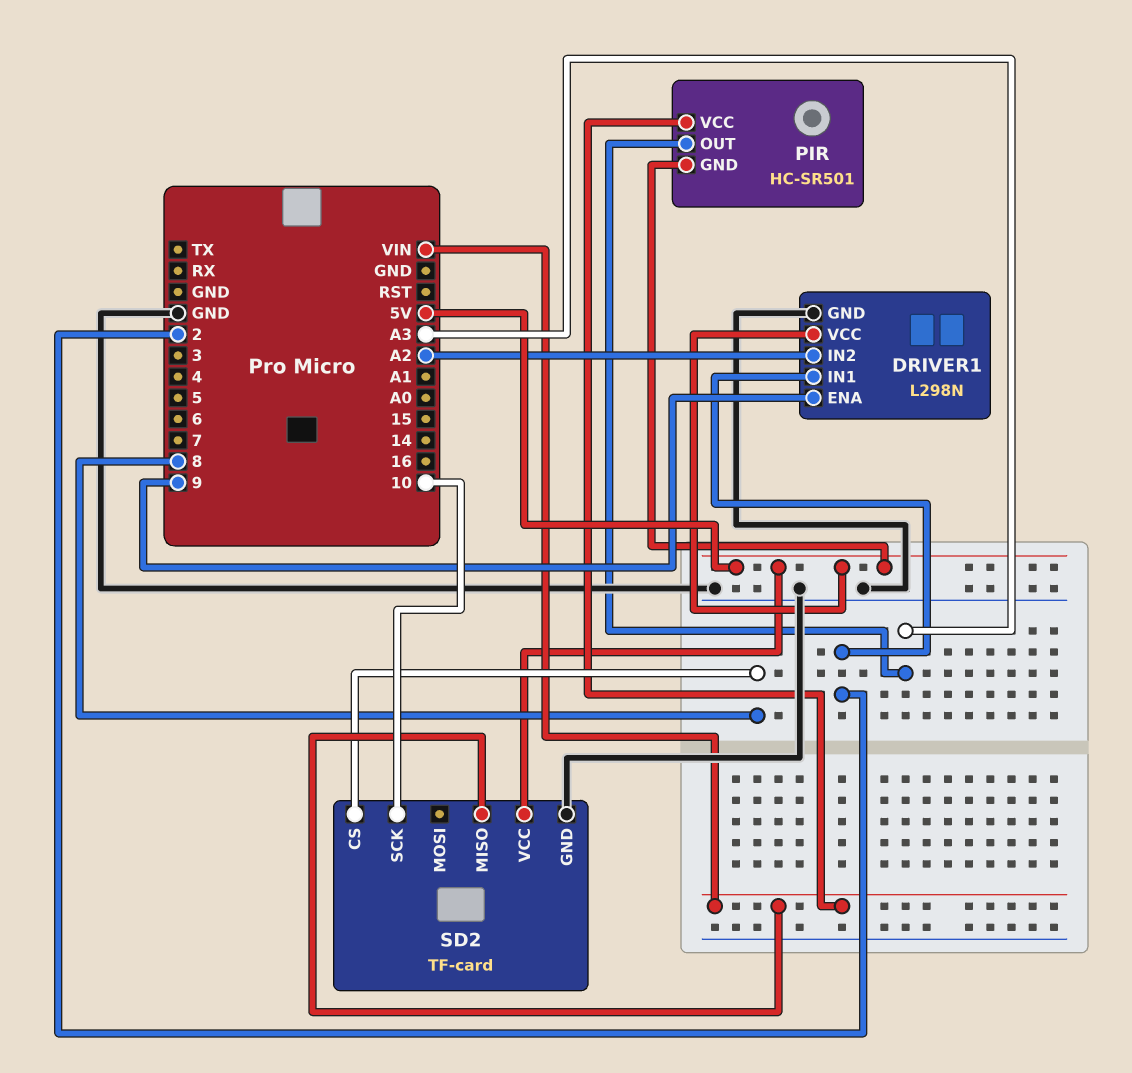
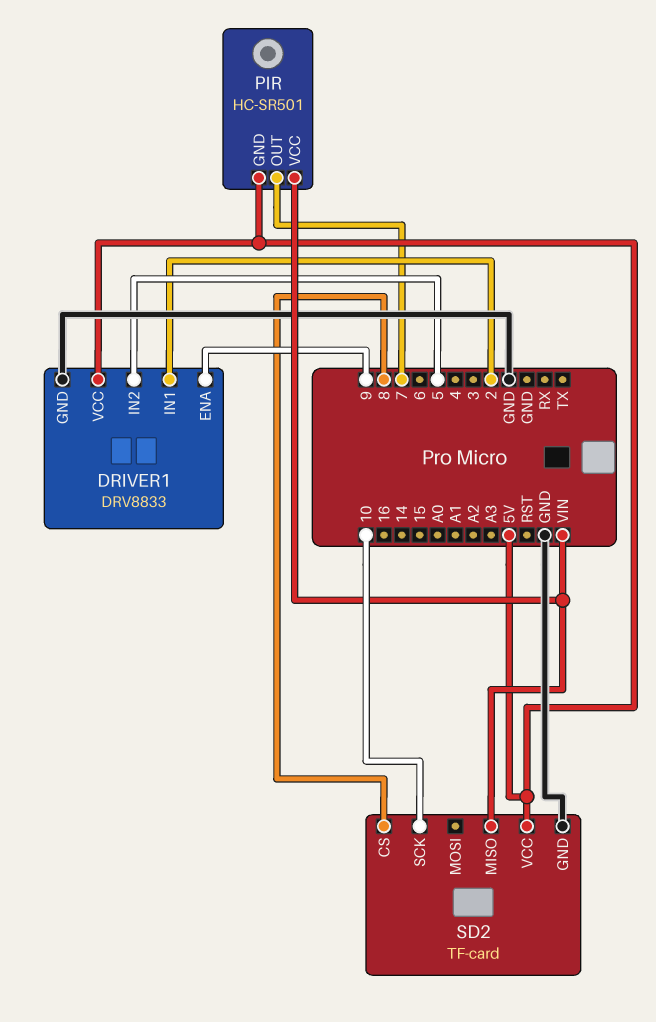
DRIVER1: L298N -> DRV8833
DRIVER1 pin IN2: A2 -> 5
PIR pin OUT: A3 -> 7

